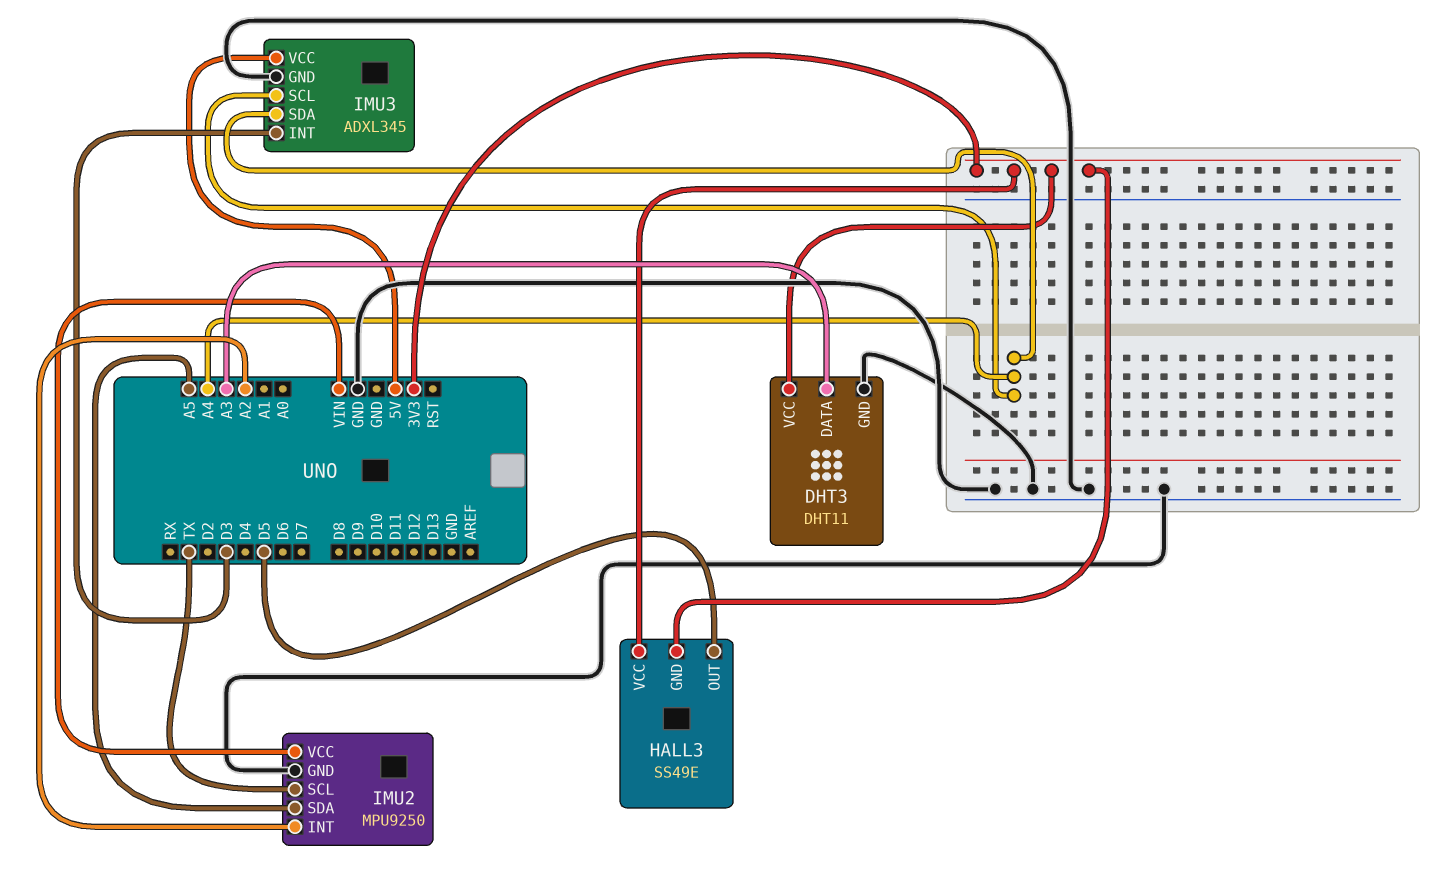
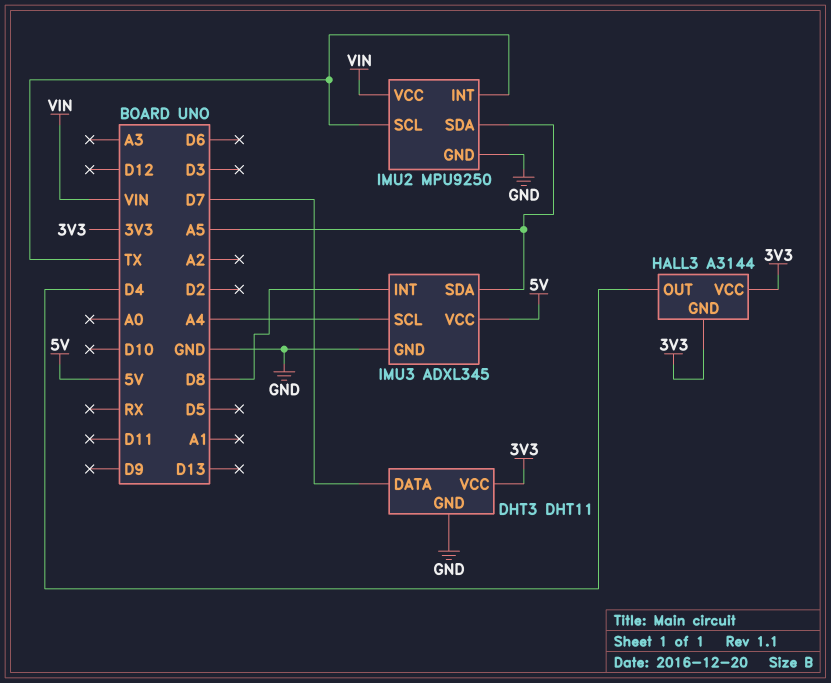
DHT3 pin DATA: A3 -> D7
HALL3: SS49E -> A3144
HALL3 pin OUT: D5 -> D4
IMU2 pin INT: A2 -> TX
IMU3 pin INT: D3 -> D8
IMU3 pin SDA: A4 -> A5

